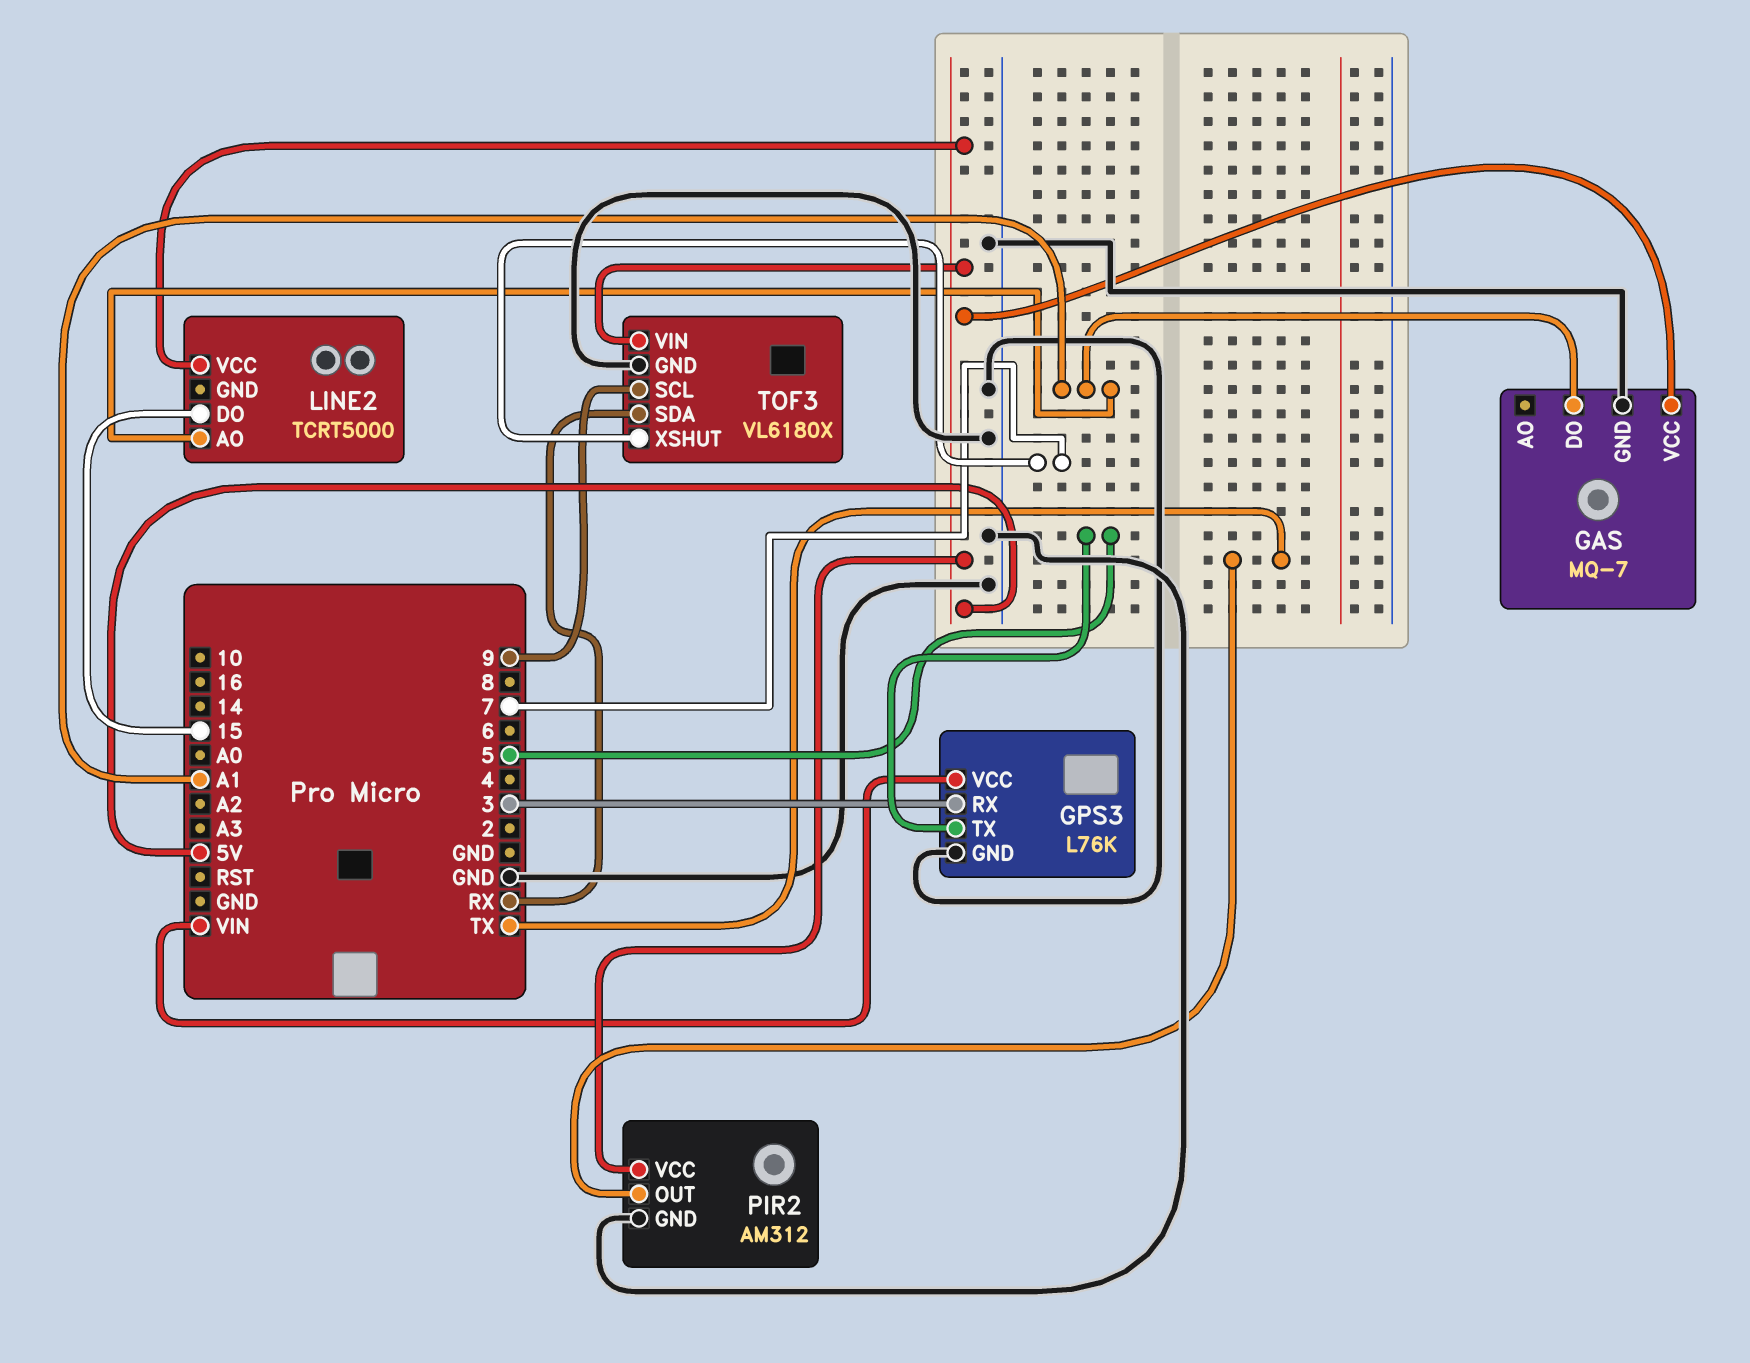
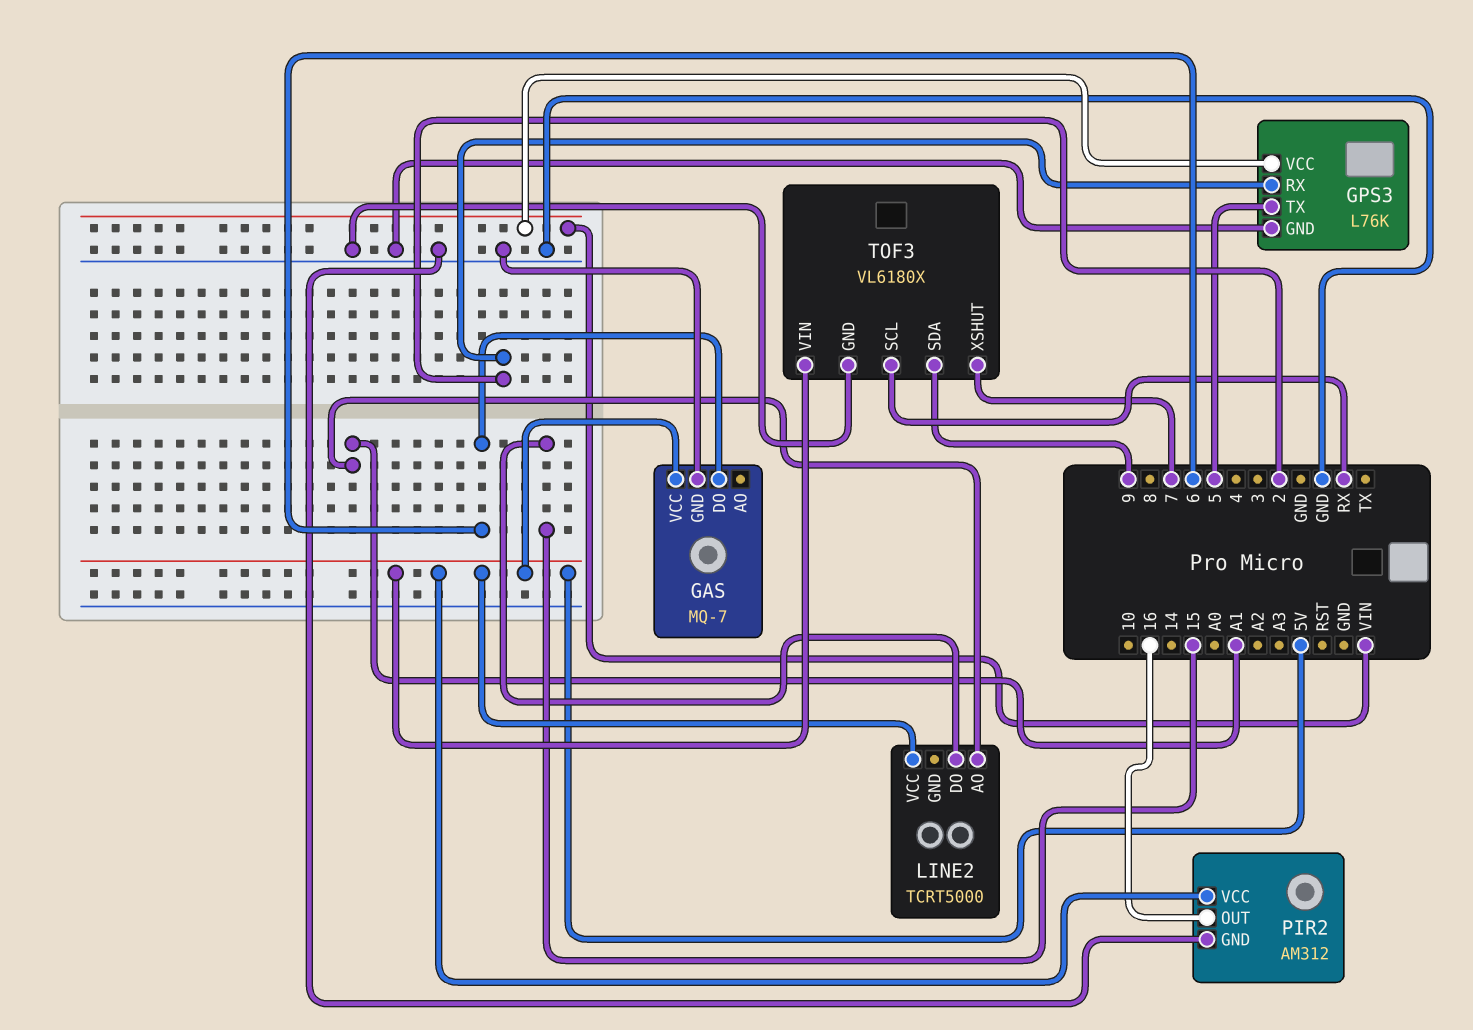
GAS pin DO: A1 -> 6
GPS3 pin RX: 3 -> 2
PIR2 pin OUT: TX -> 16
TOF3 pin SCL: 9 -> RX
TOF3 pin SDA: RX -> 9

